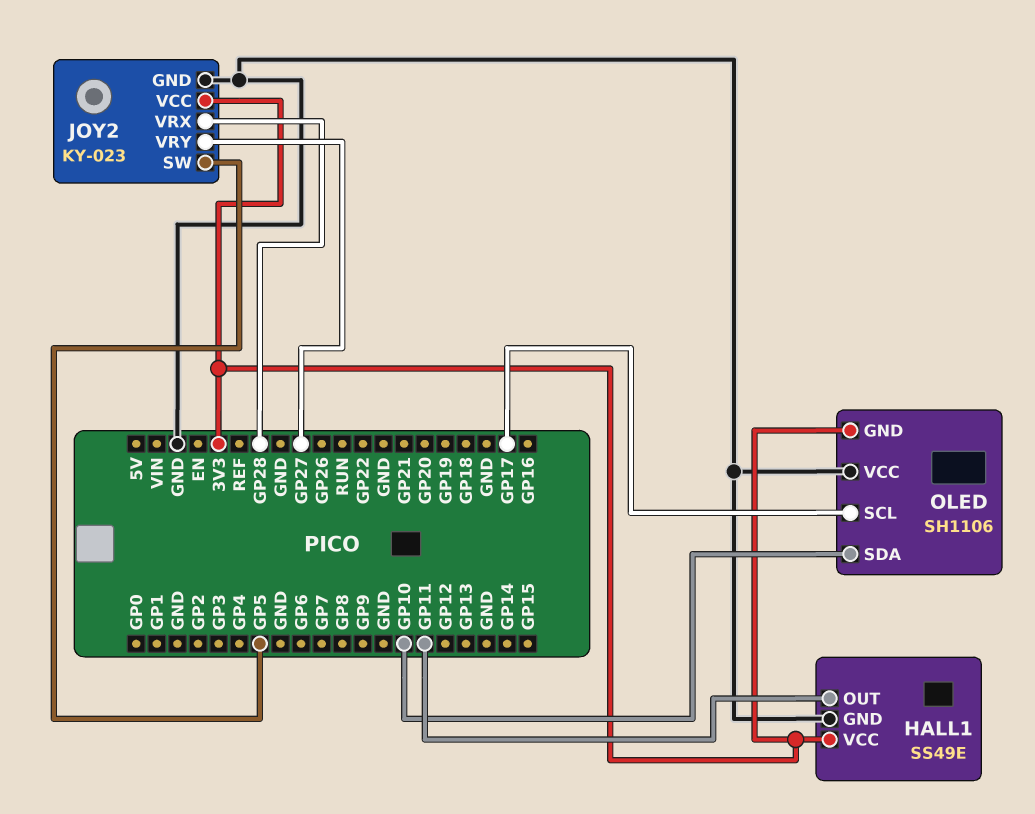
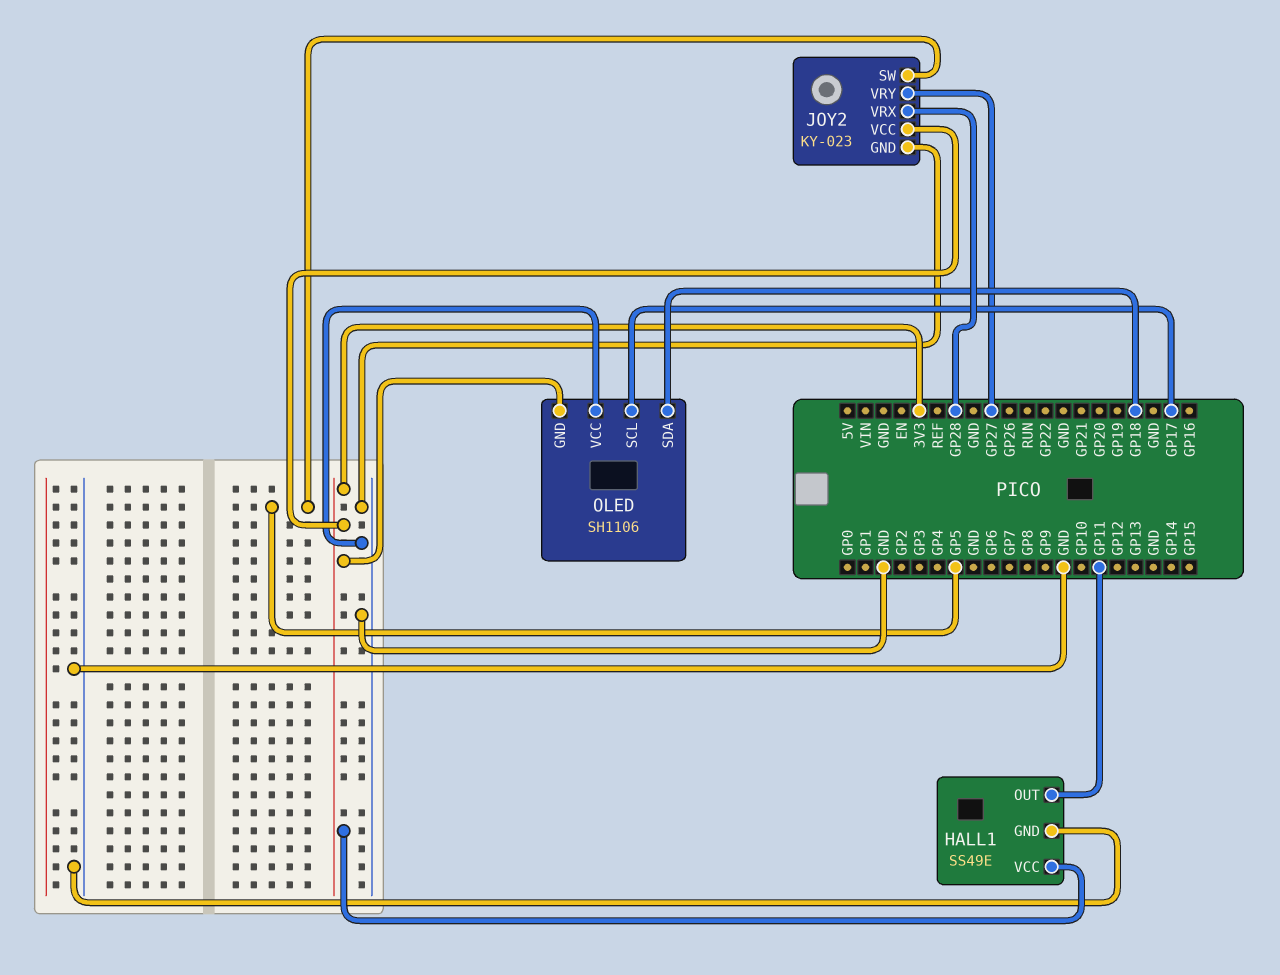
OLED pin SDA: GP10 -> GP18

